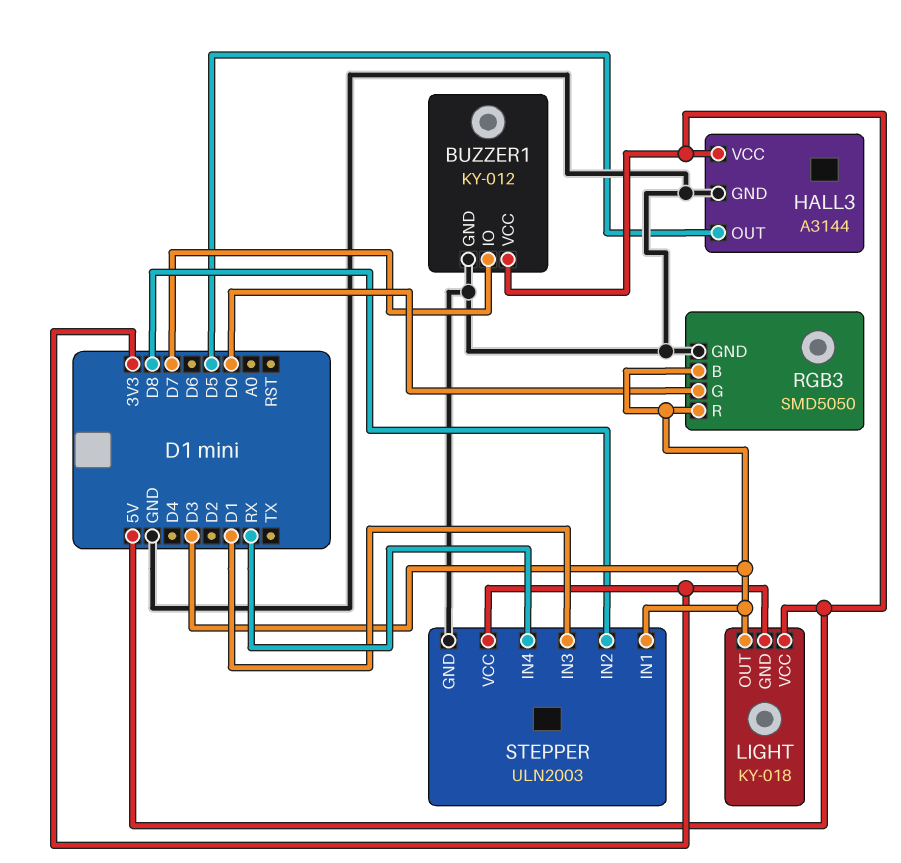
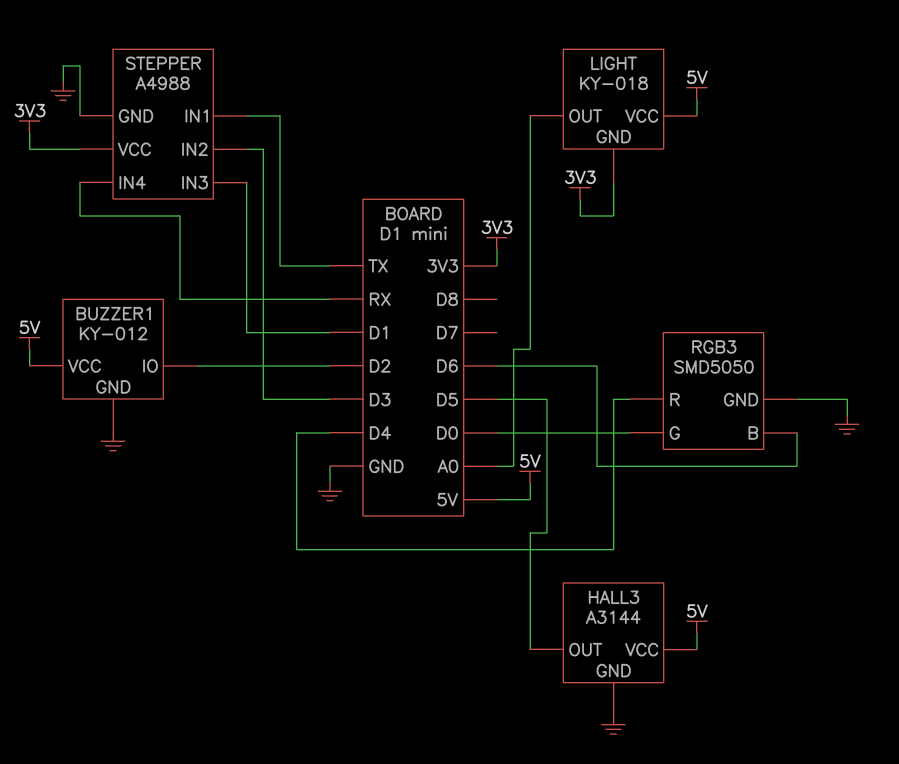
BUZZER1 pin IO: D7 -> D2
LIGHT pin OUT: D3 -> A0
RGB3 pin B: D3 -> D6
RGB3 pin R: D3 -> D4
STEPPER: ULN2003 -> A4988
STEPPER pin IN1: D3 -> TX
STEPPER pin IN2: D8 -> D3

